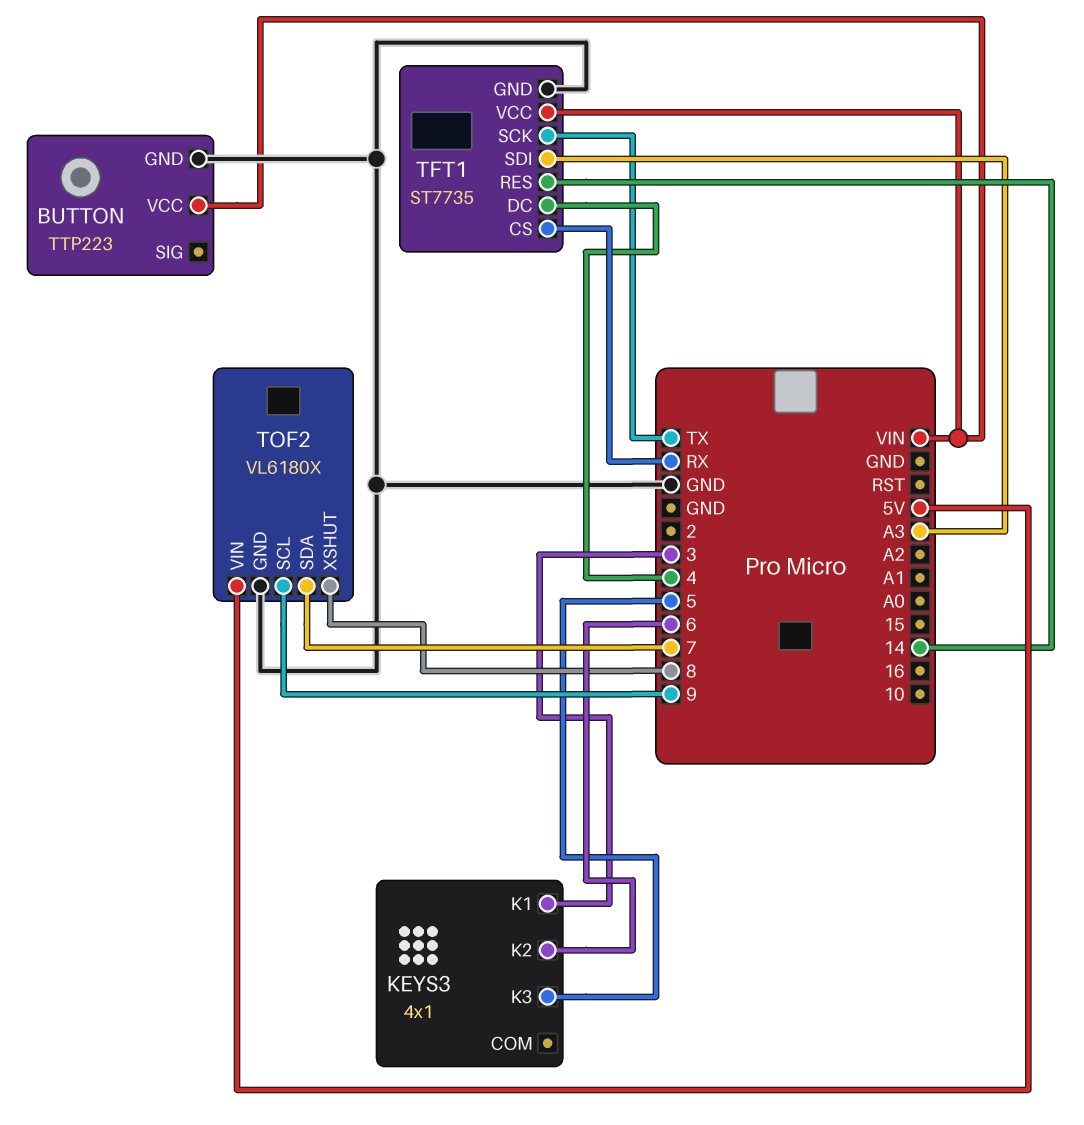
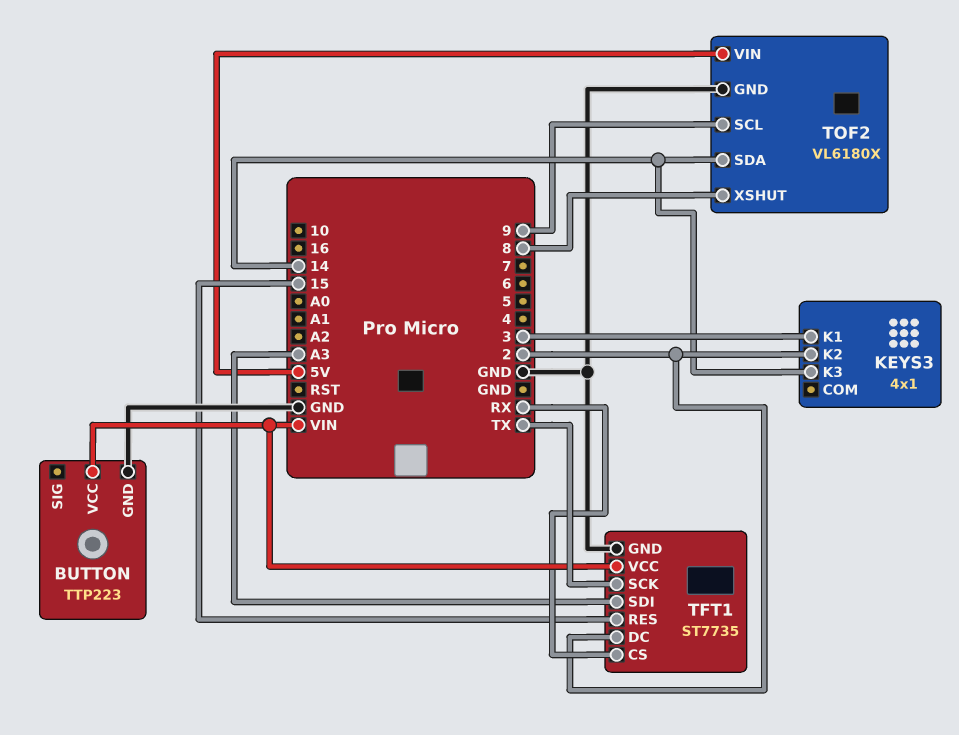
KEYS3 pin K2: 6 -> 2
KEYS3 pin K3: 5 -> 14
TFT1 pin DC: 4 -> 2
TFT1 pin RES: 14 -> 15
TOF2 pin SDA: 7 -> 14

